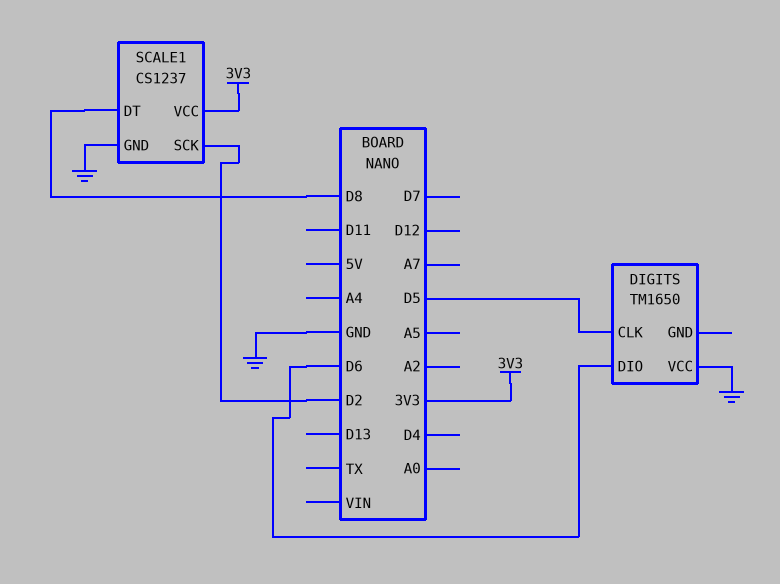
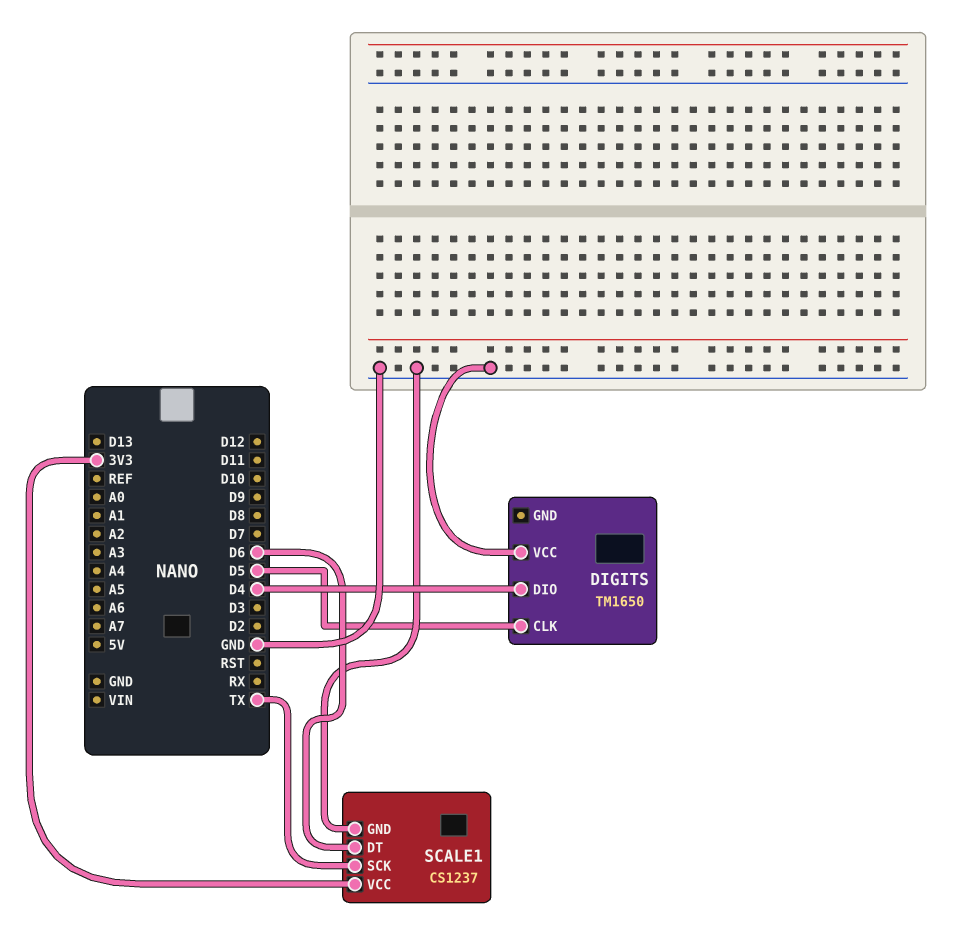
DIGITS pin DIO: D6 -> D4
SCALE1 pin DT: D8 -> D6
SCALE1 pin SCK: D2 -> TX

